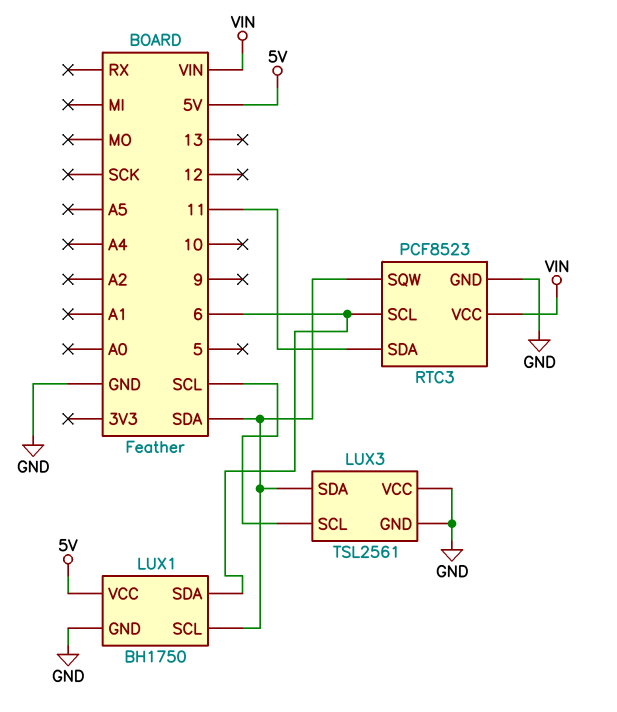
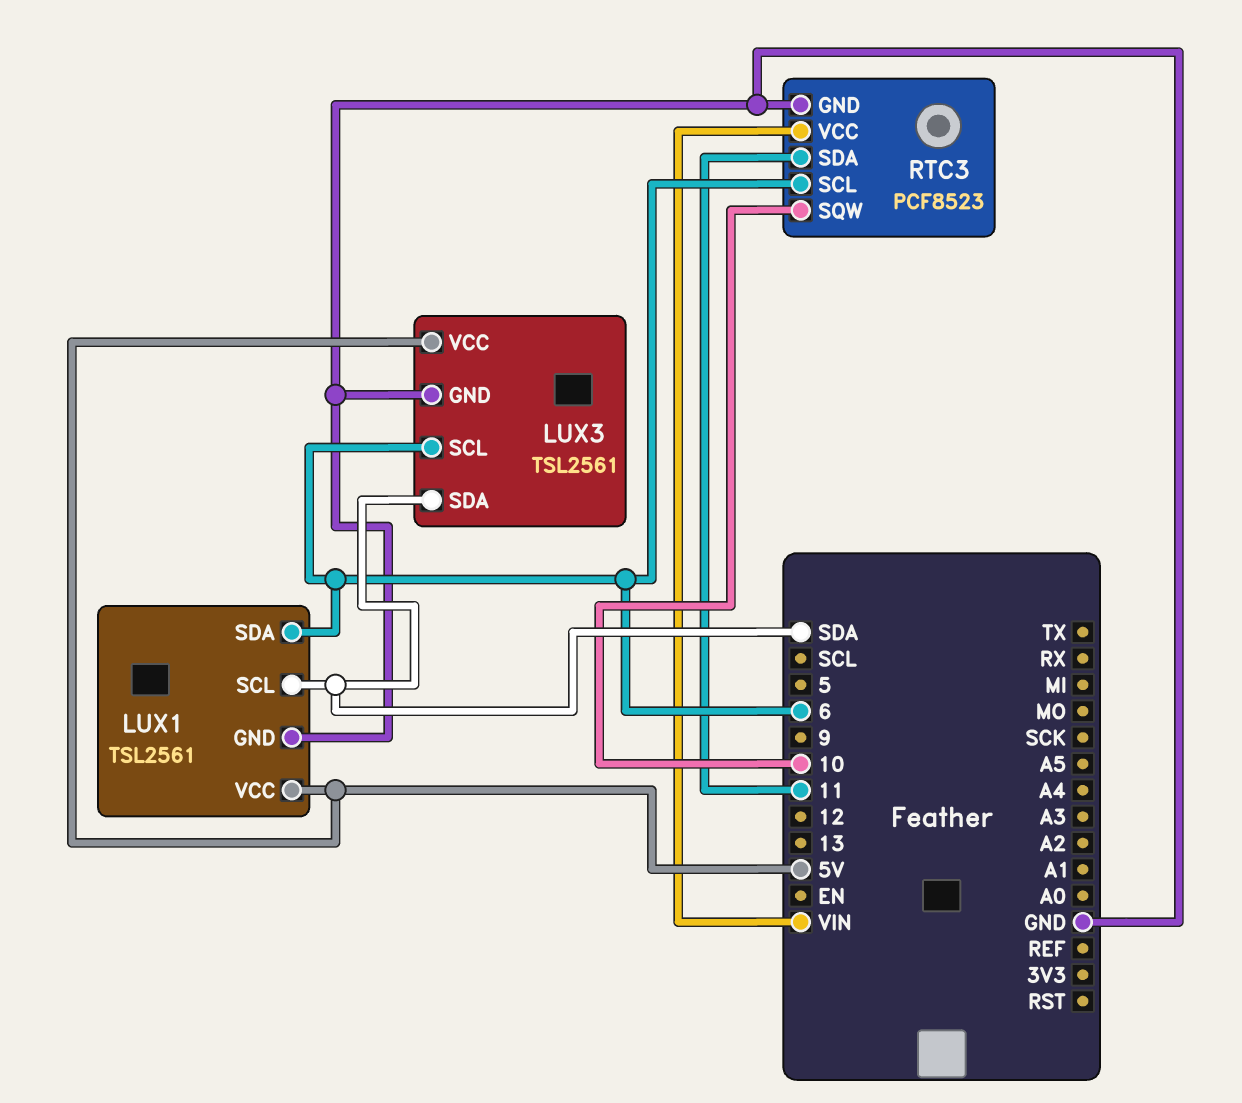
LUX1: BH1750 -> TSL2561
LUX3 pin SCL: SCL -> 6
LUX3 pin VCC: GND -> 5V
RTC3 pin SQW: SDA -> 10

